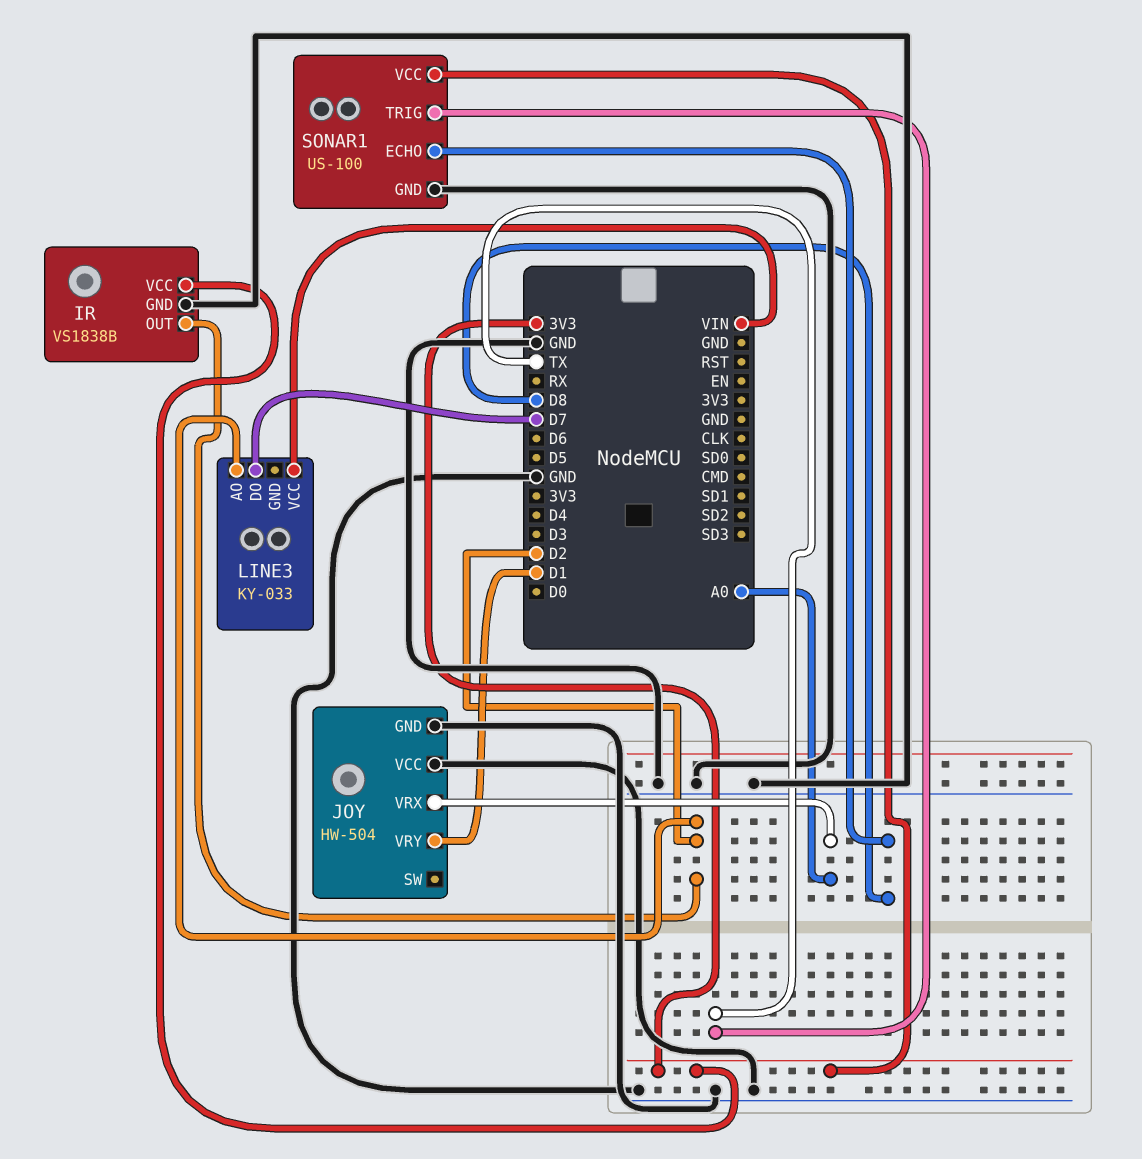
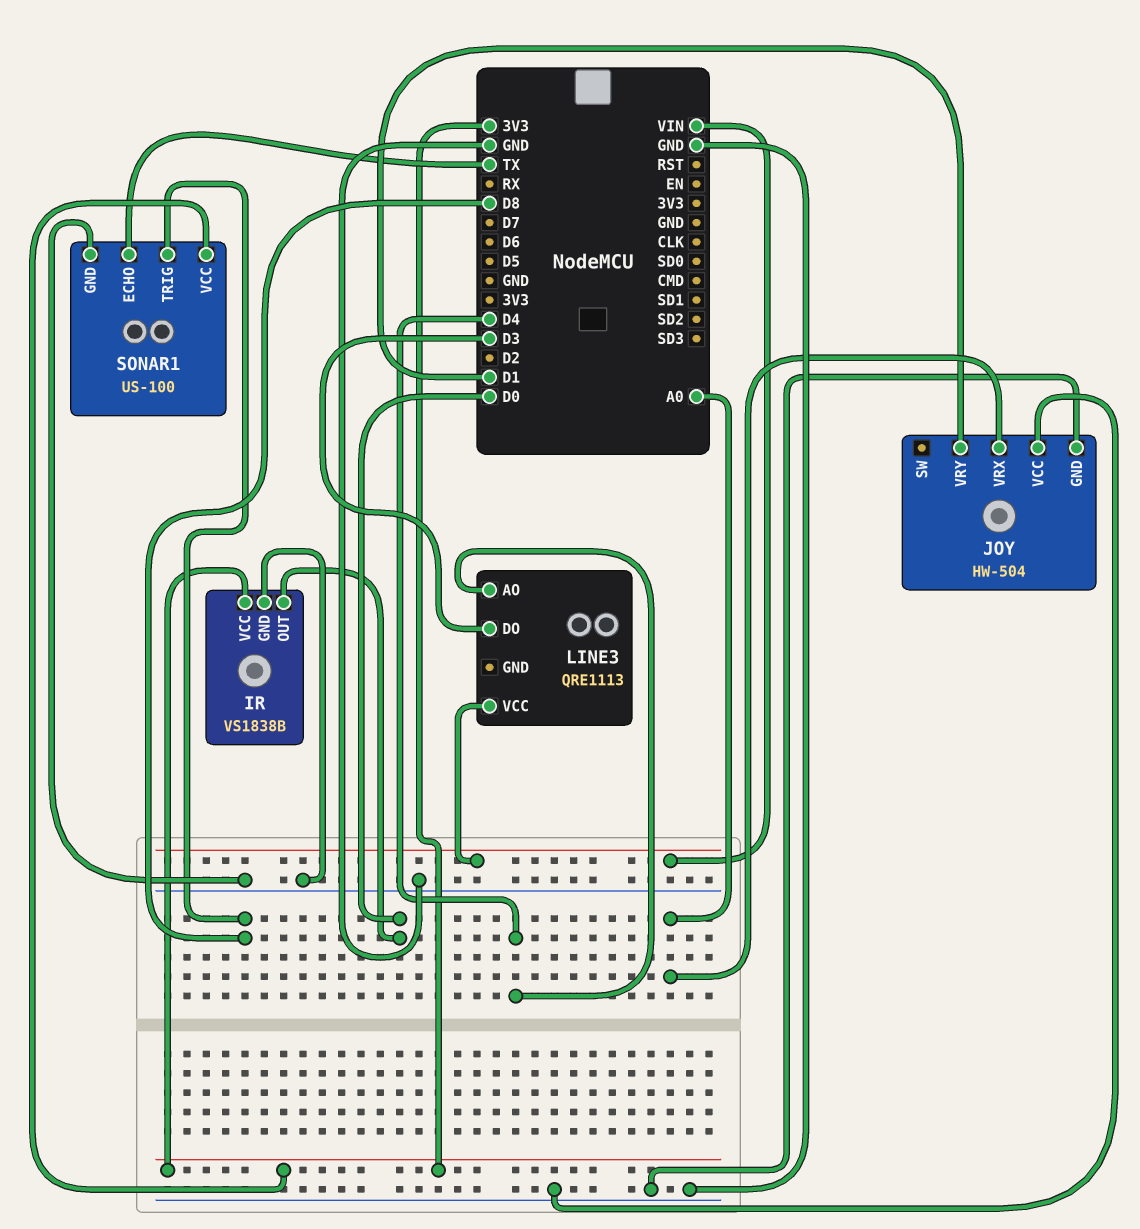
IR pin OUT: D2 -> D0
LINE3: KY-033 -> QRE1113
LINE3 pin AO: D2 -> D4
LINE3 pin DO: D7 -> D3
SONAR1 pin ECHO: D8 -> TX
SONAR1 pin TRIG: TX -> D8

